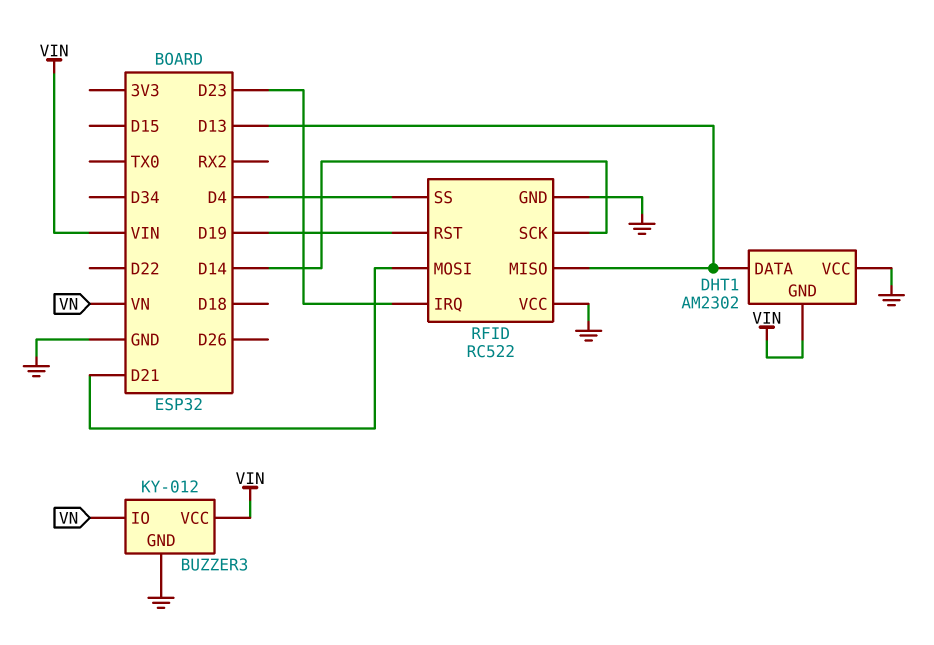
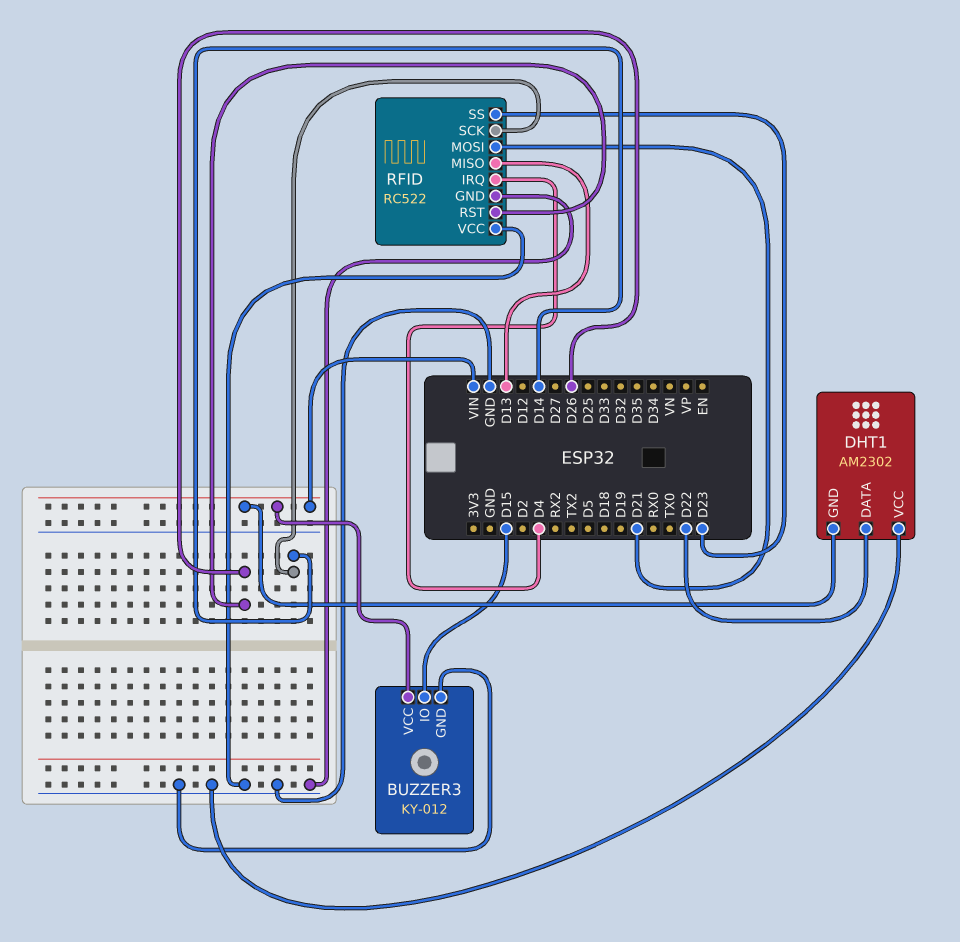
BUZZER3 pin IO: VN -> D15
DHT1 pin DATA: D13 -> D22
RFID pin IRQ: D23 -> D4
RFID pin RST: D19 -> D26
RFID pin SS: D4 -> D23

